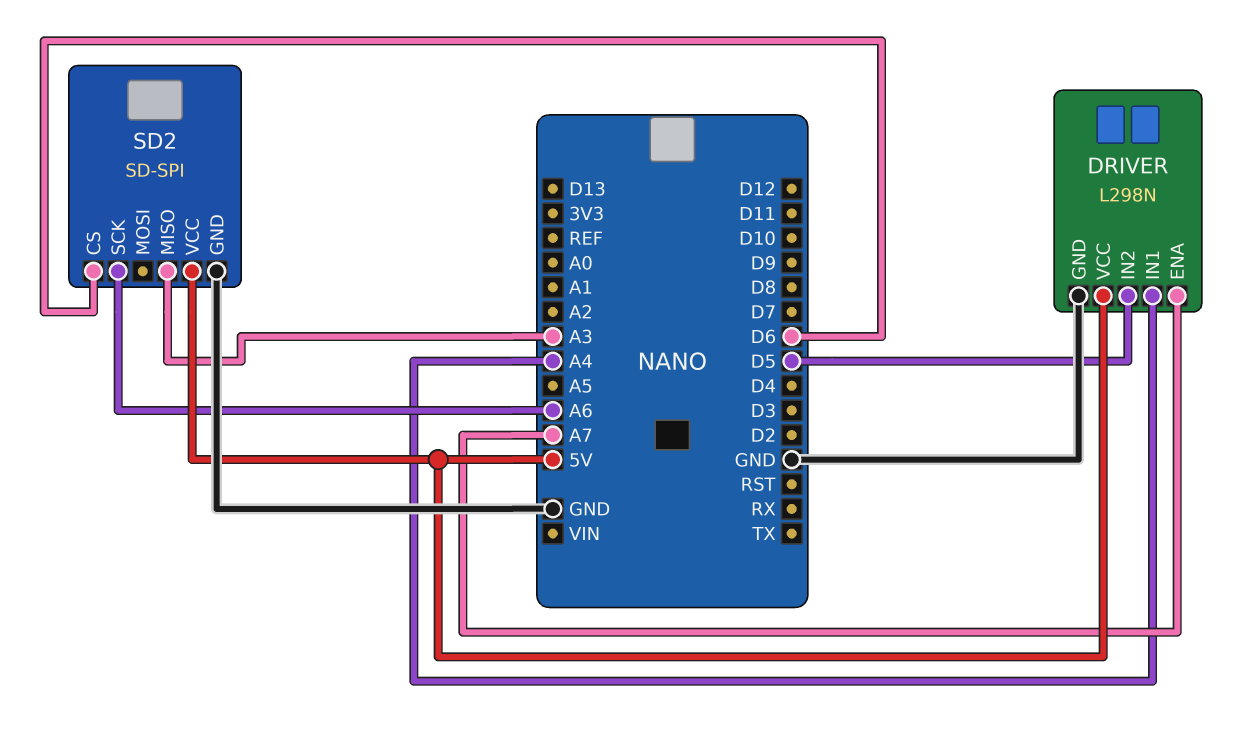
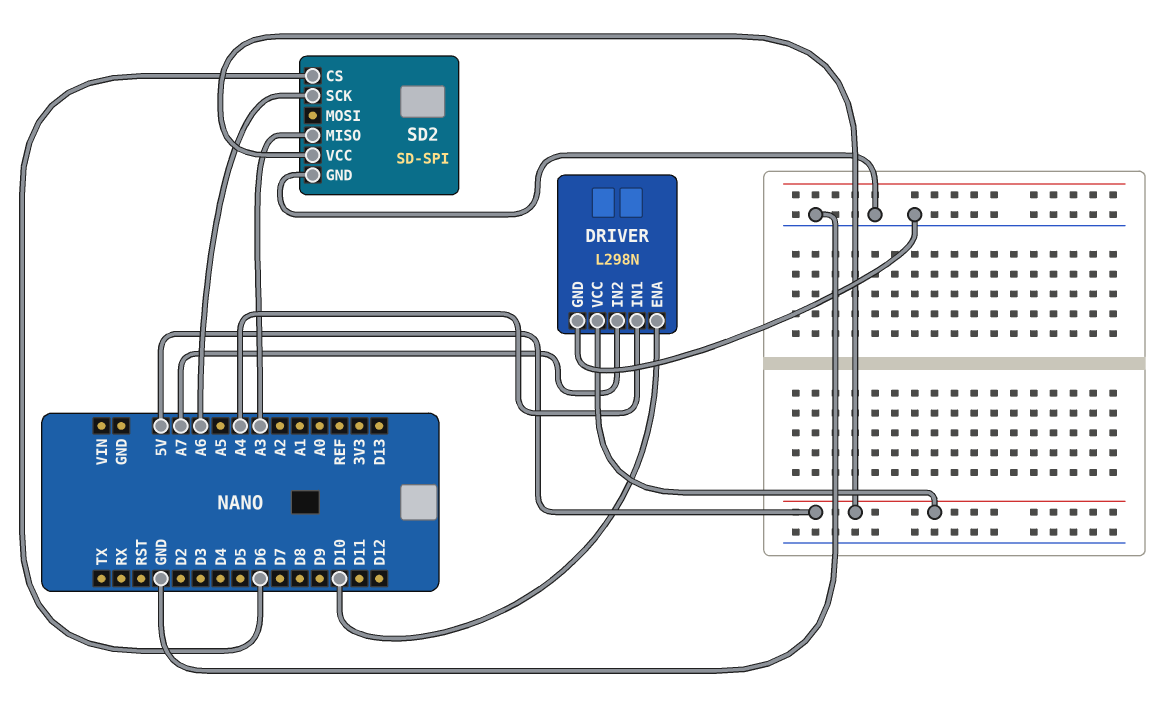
DRIVER pin ENA: A7 -> D10
DRIVER pin IN2: D5 -> A7

